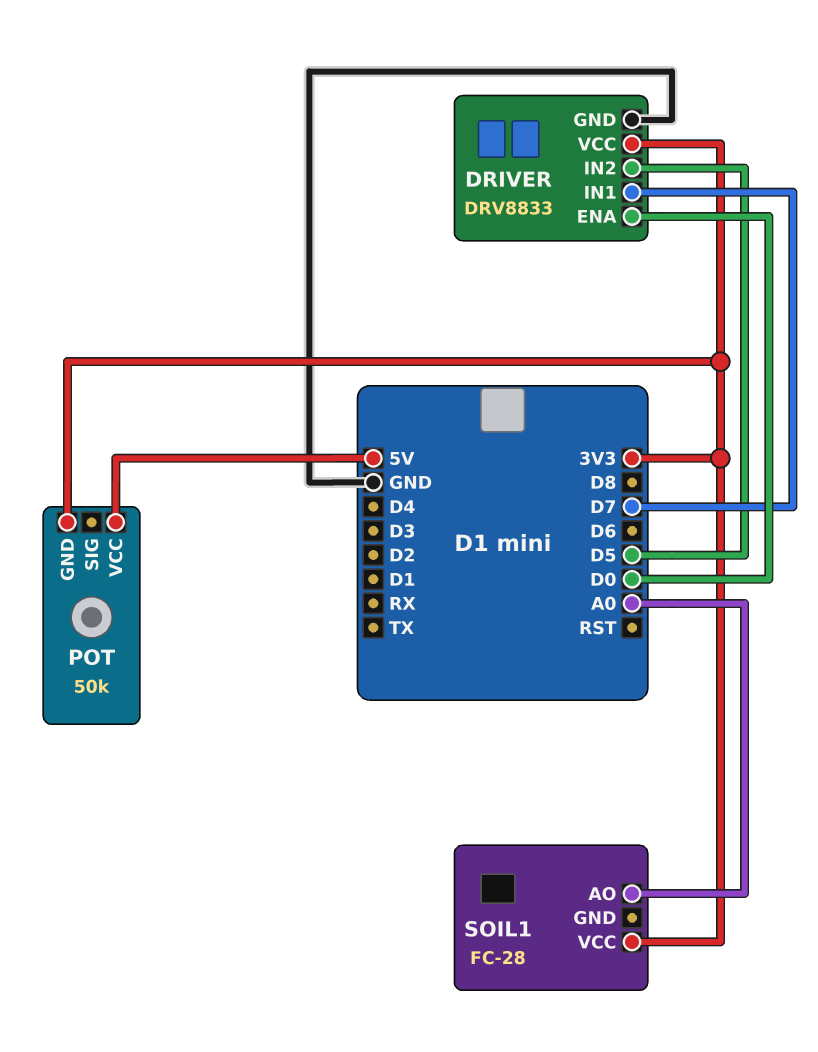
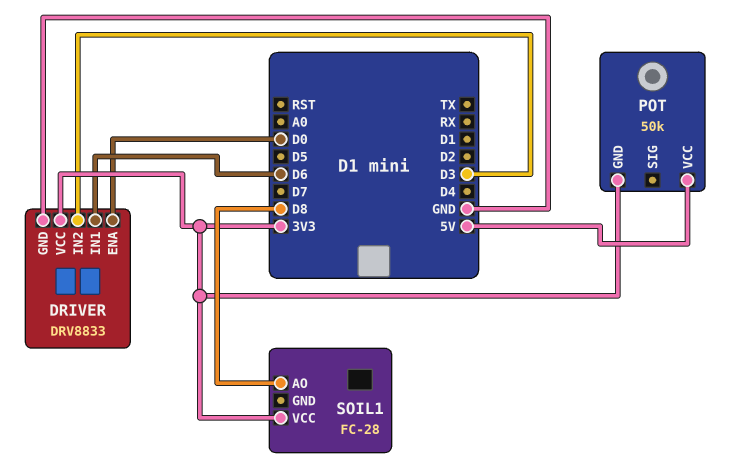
DRIVER pin IN1: D7 -> D6
DRIVER pin IN2: D5 -> D3
SOIL1 pin AO: A0 -> D8

